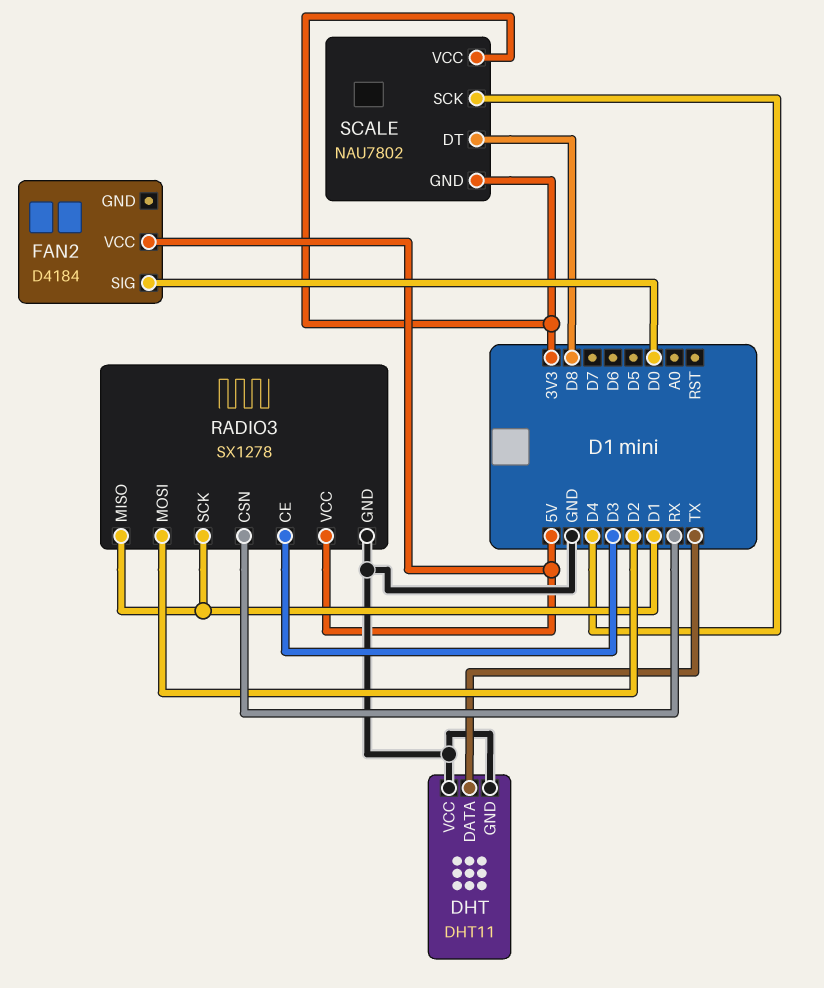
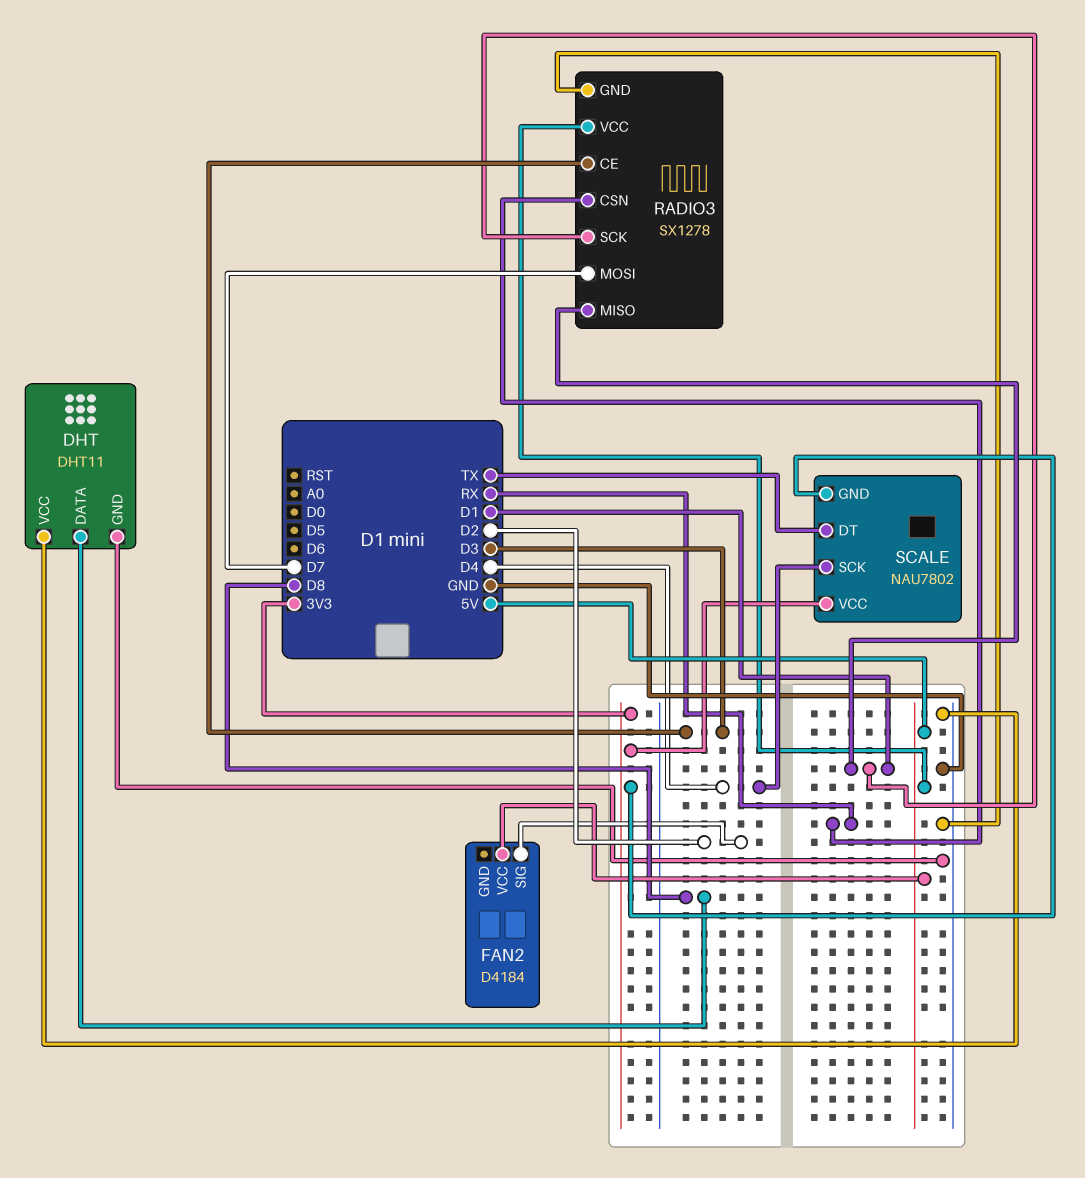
DHT pin DATA: TX -> D8
FAN2 pin SIG: D0 -> D2
RADIO3 pin MOSI: D2 -> D7
SCALE pin DT: D8 -> TX

